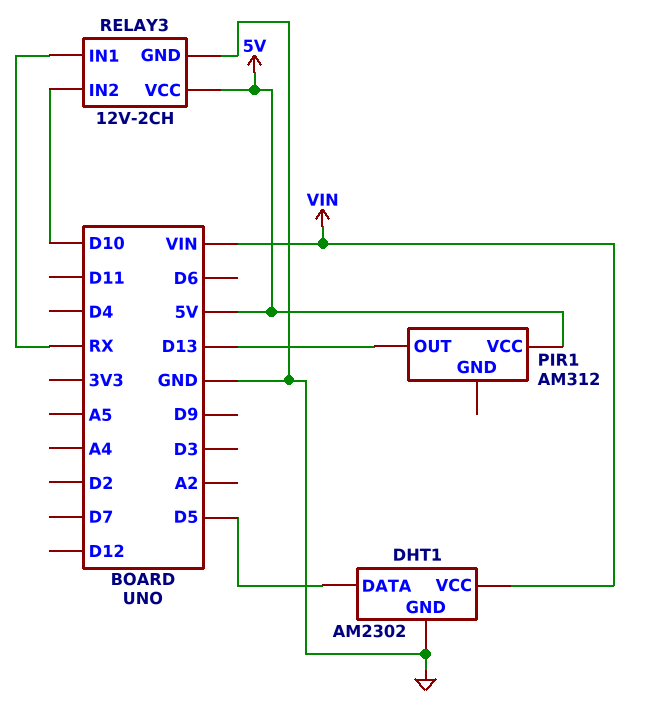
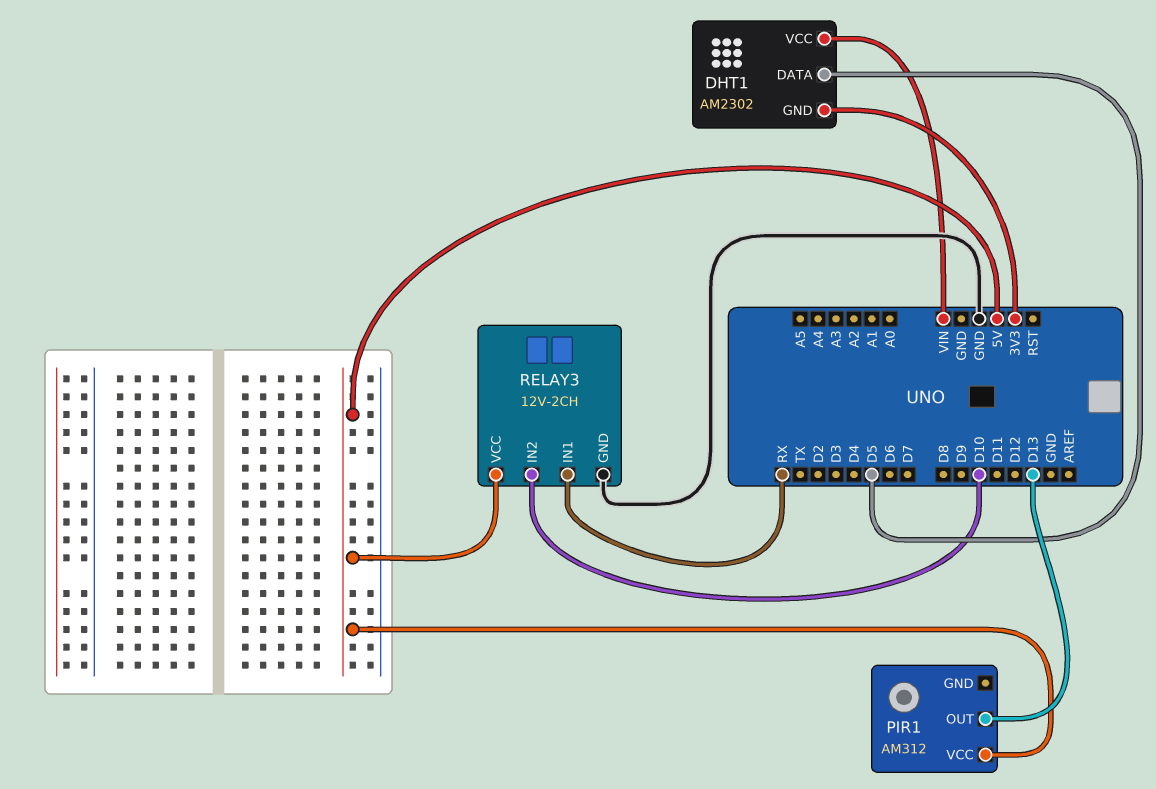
DHT1 pin GND: GND -> 3V3

